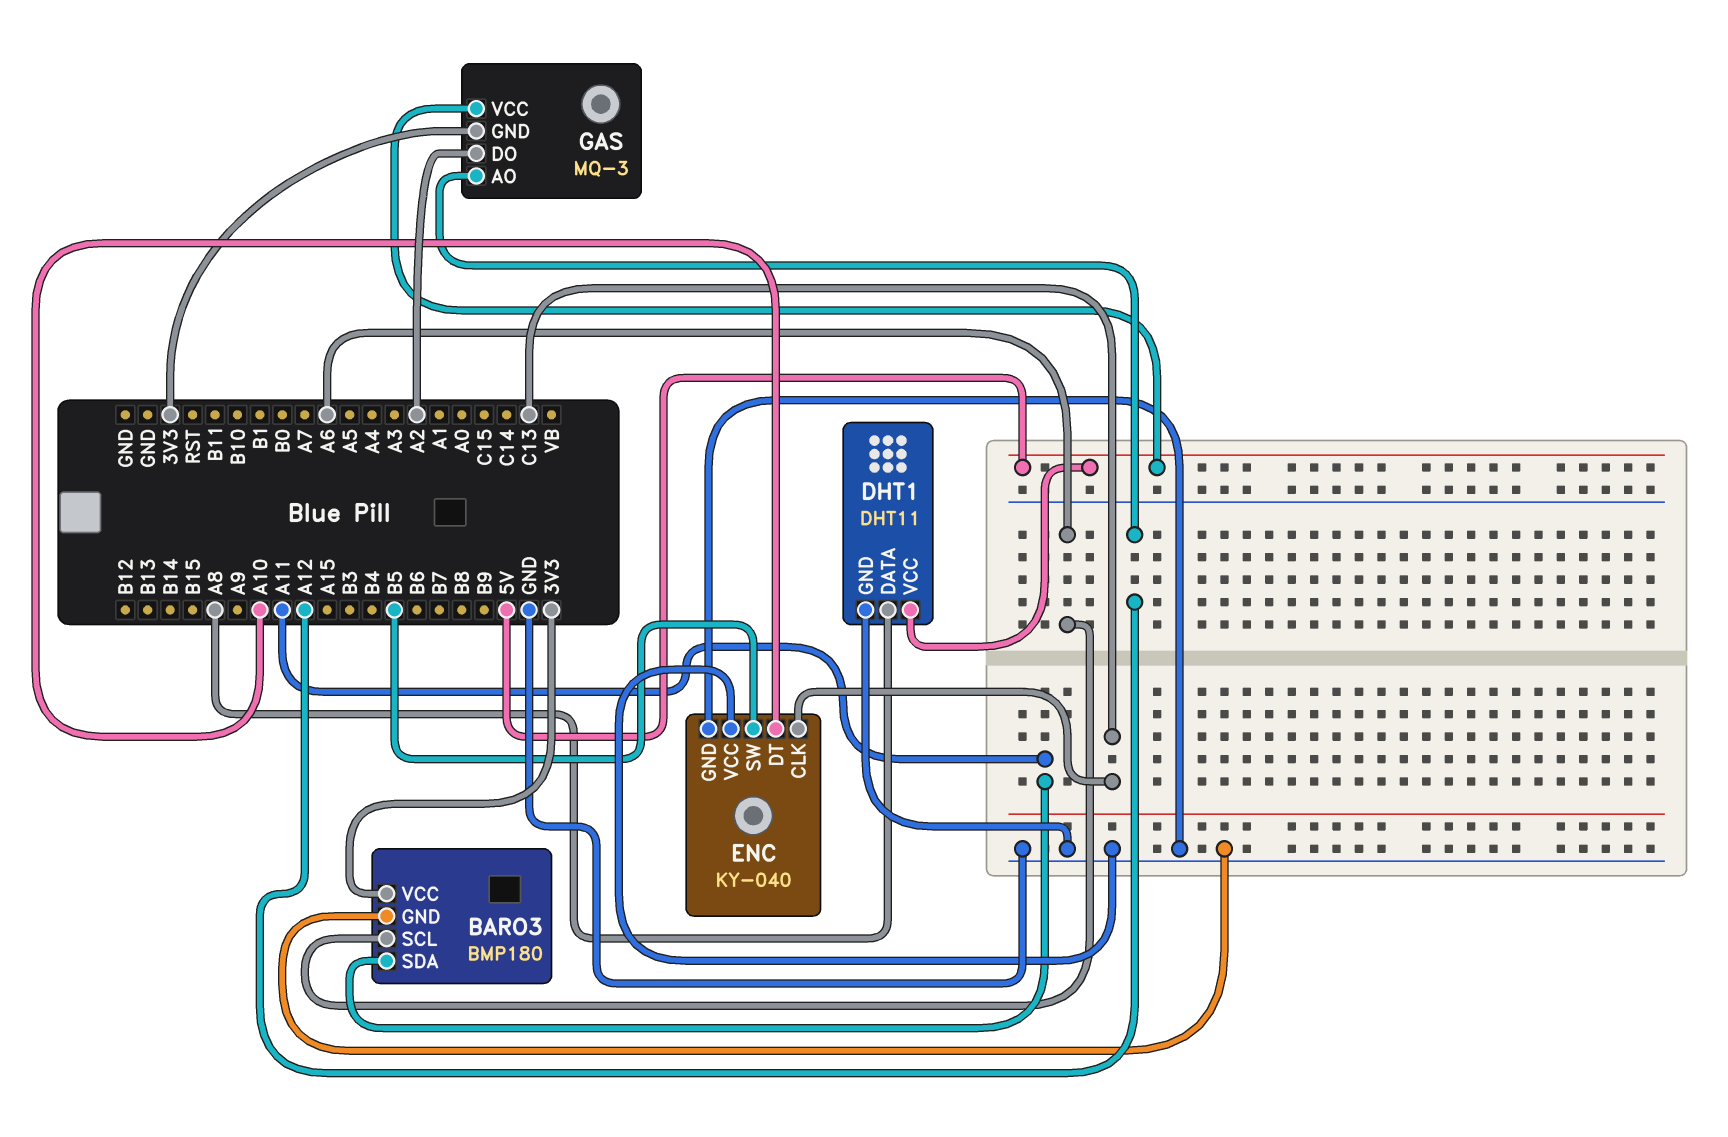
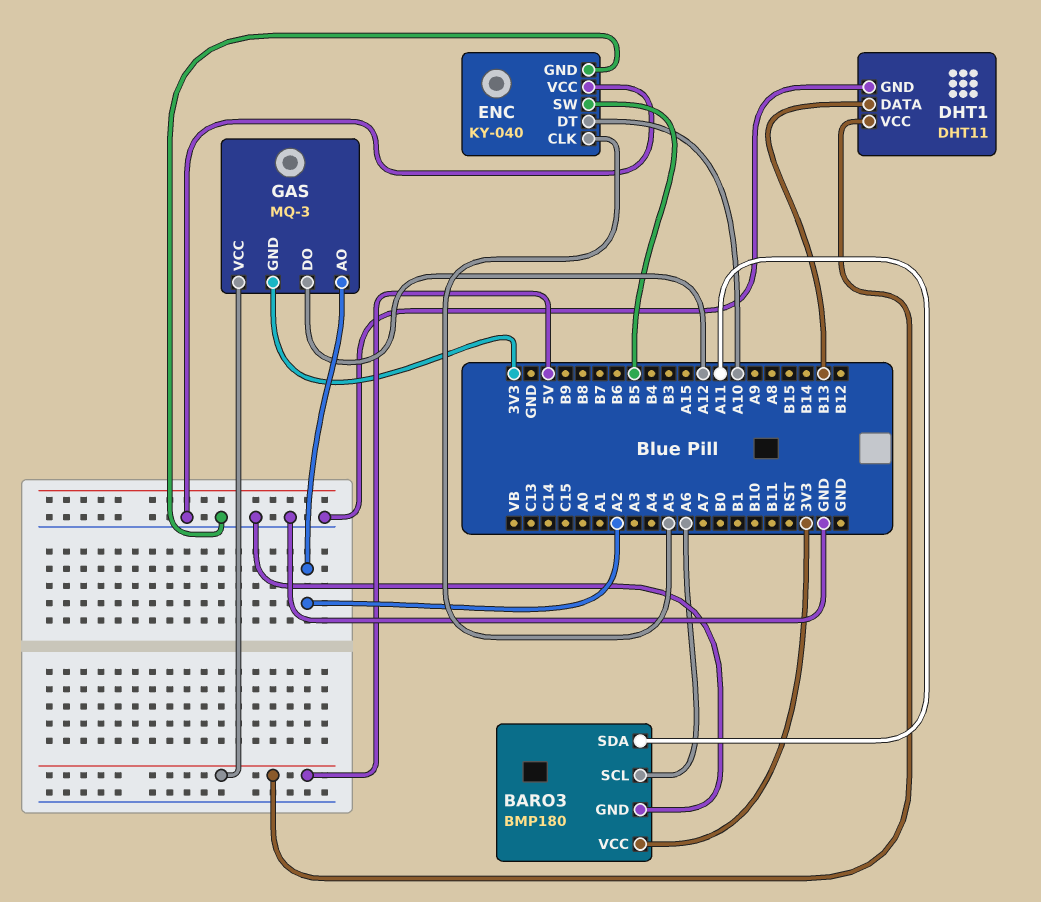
DHT1 pin DATA: A8 -> B13
ENC pin CLK: C13 -> A5
GAS pin AO: A12 -> A2
GAS pin DO: A2 -> A12

